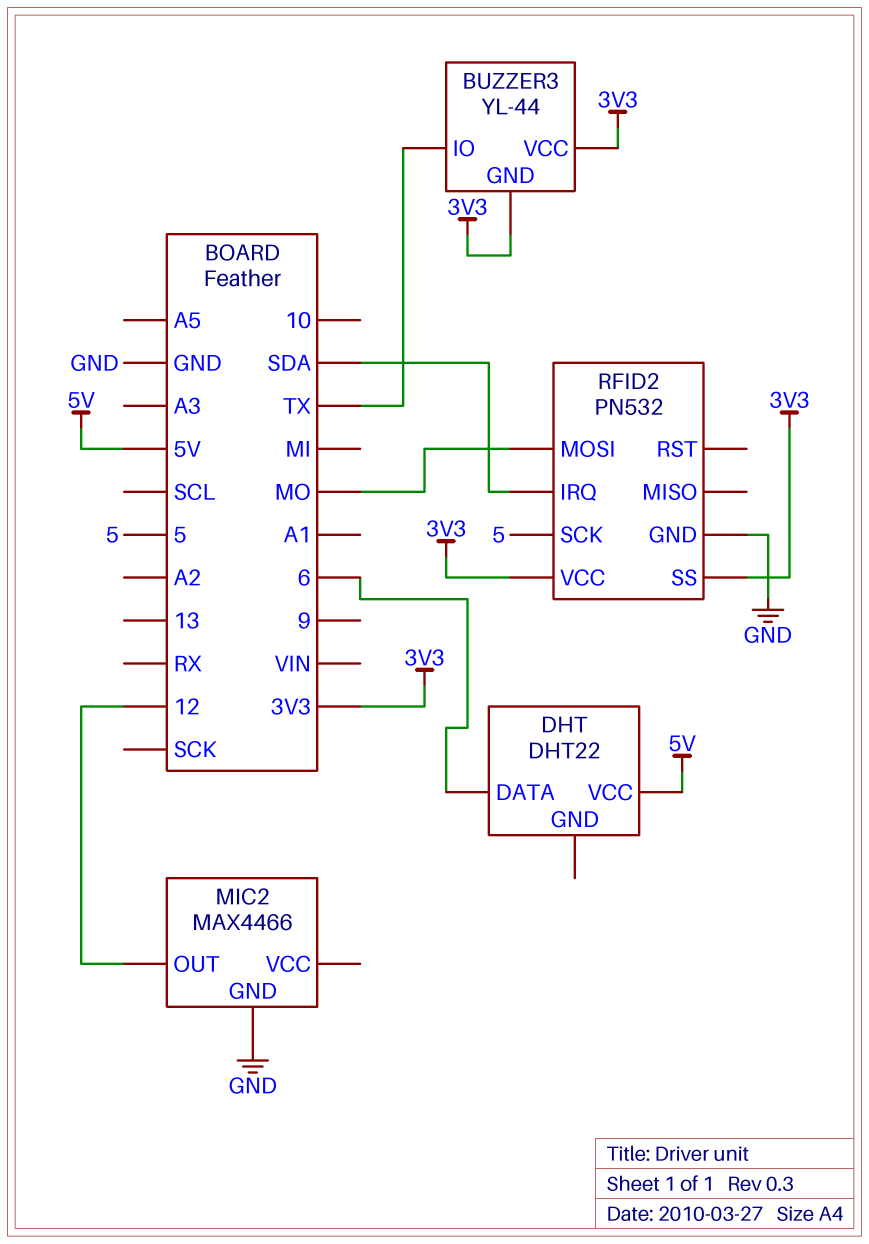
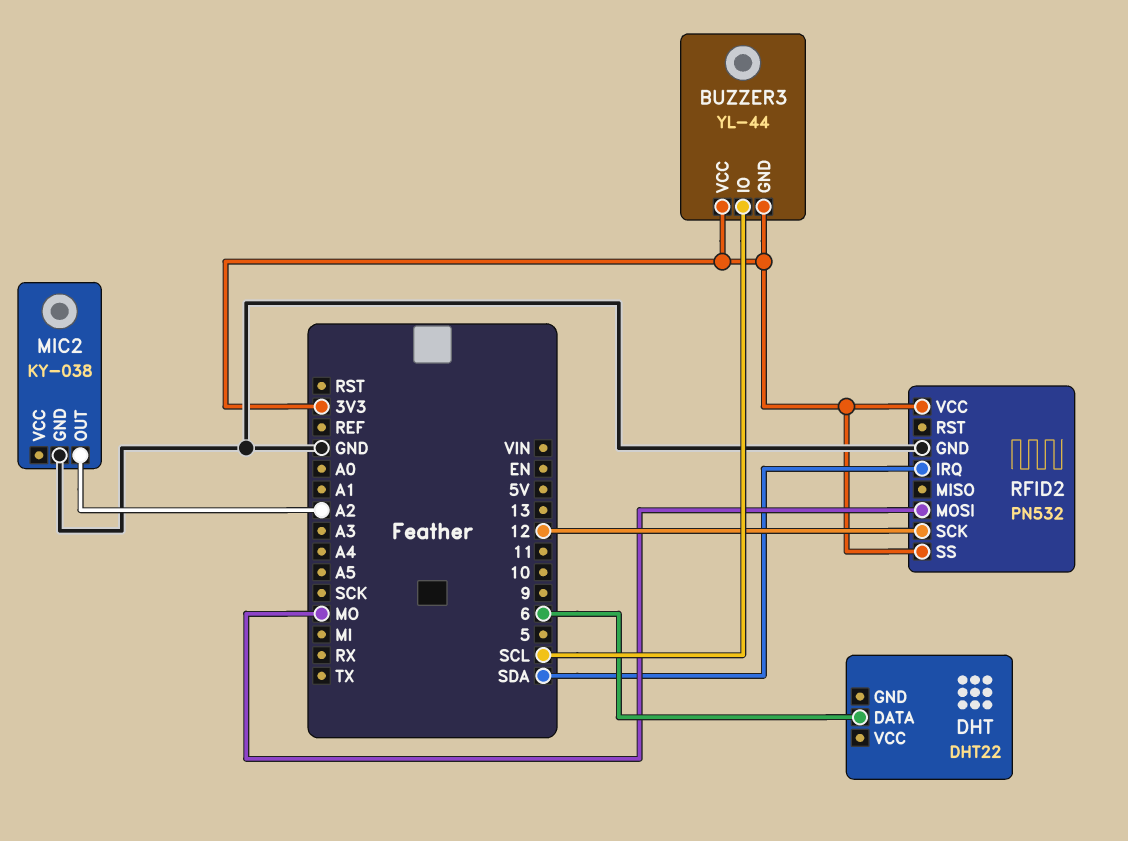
BUZZER3 pin IO: TX -> SCL
DHT pin VCC: 5V -> none
MIC2: MAX4466 -> KY-038
MIC2 pin OUT: 12 -> A2
RFID2 pin SCK: 5 -> 12

